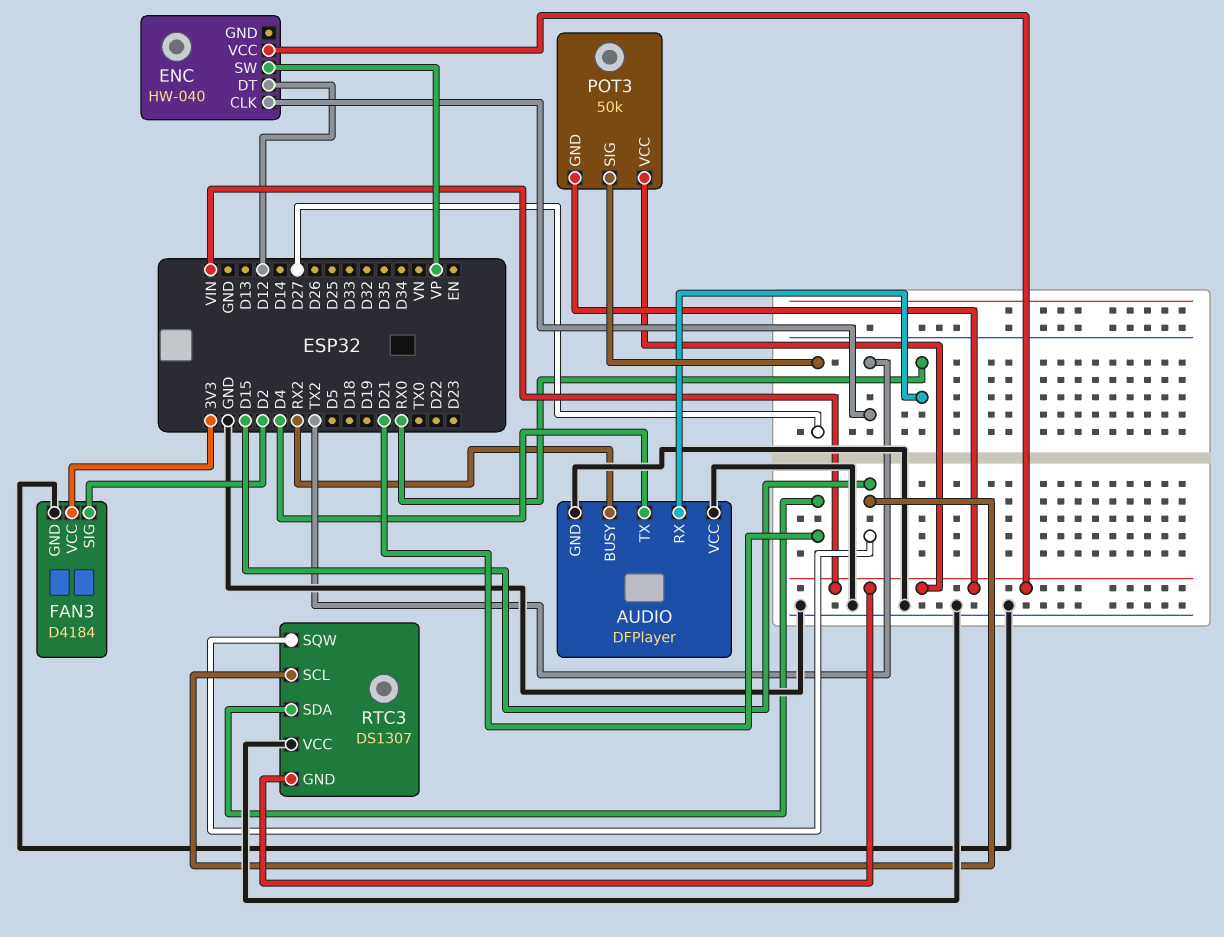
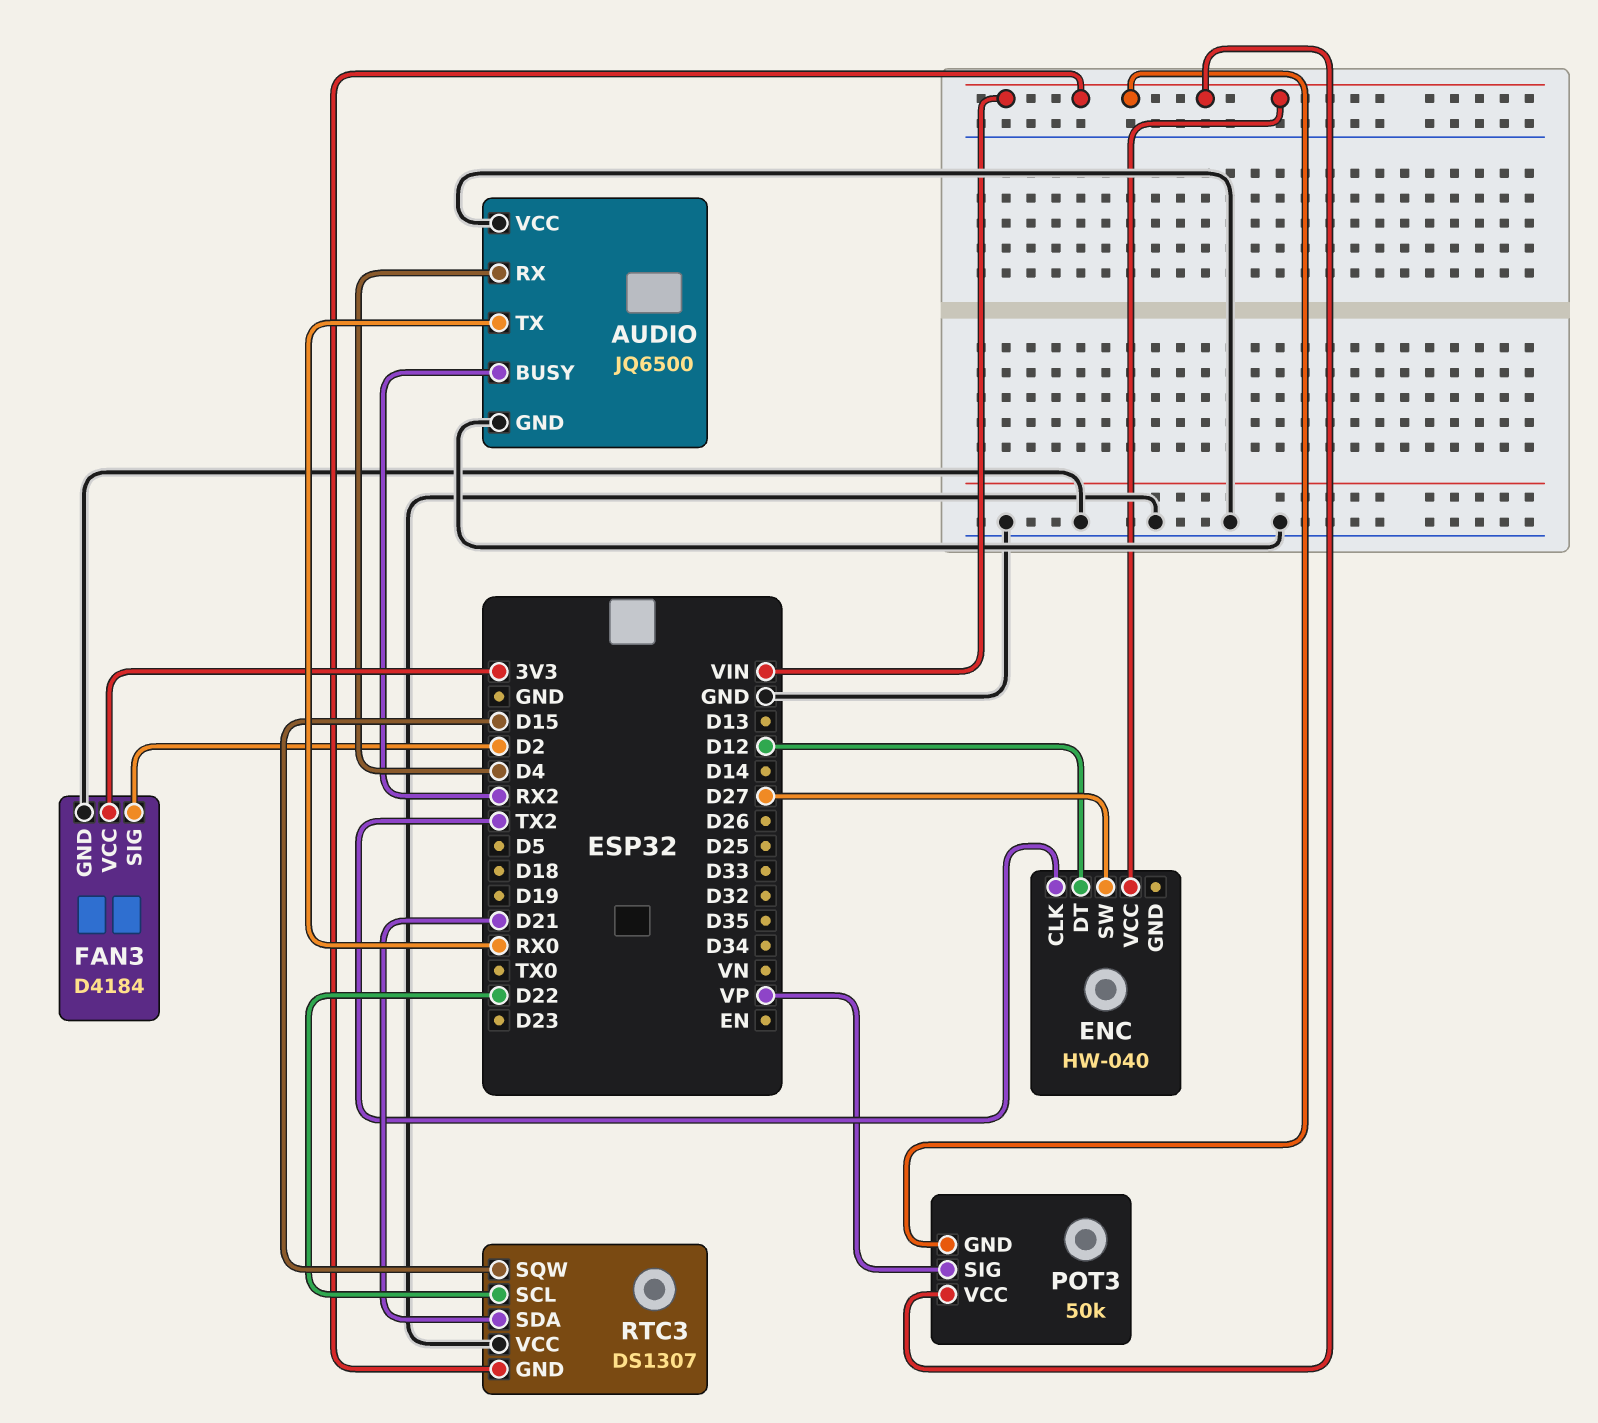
AUDIO: DFPlayer -> JQ6500
AUDIO pin RX: RX0 -> D4
AUDIO pin TX: D4 -> RX0
ENC pin SW: VP -> D27
POT3 pin SIG: D27 -> VP
RTC3 pin SCL: D15 -> D22

